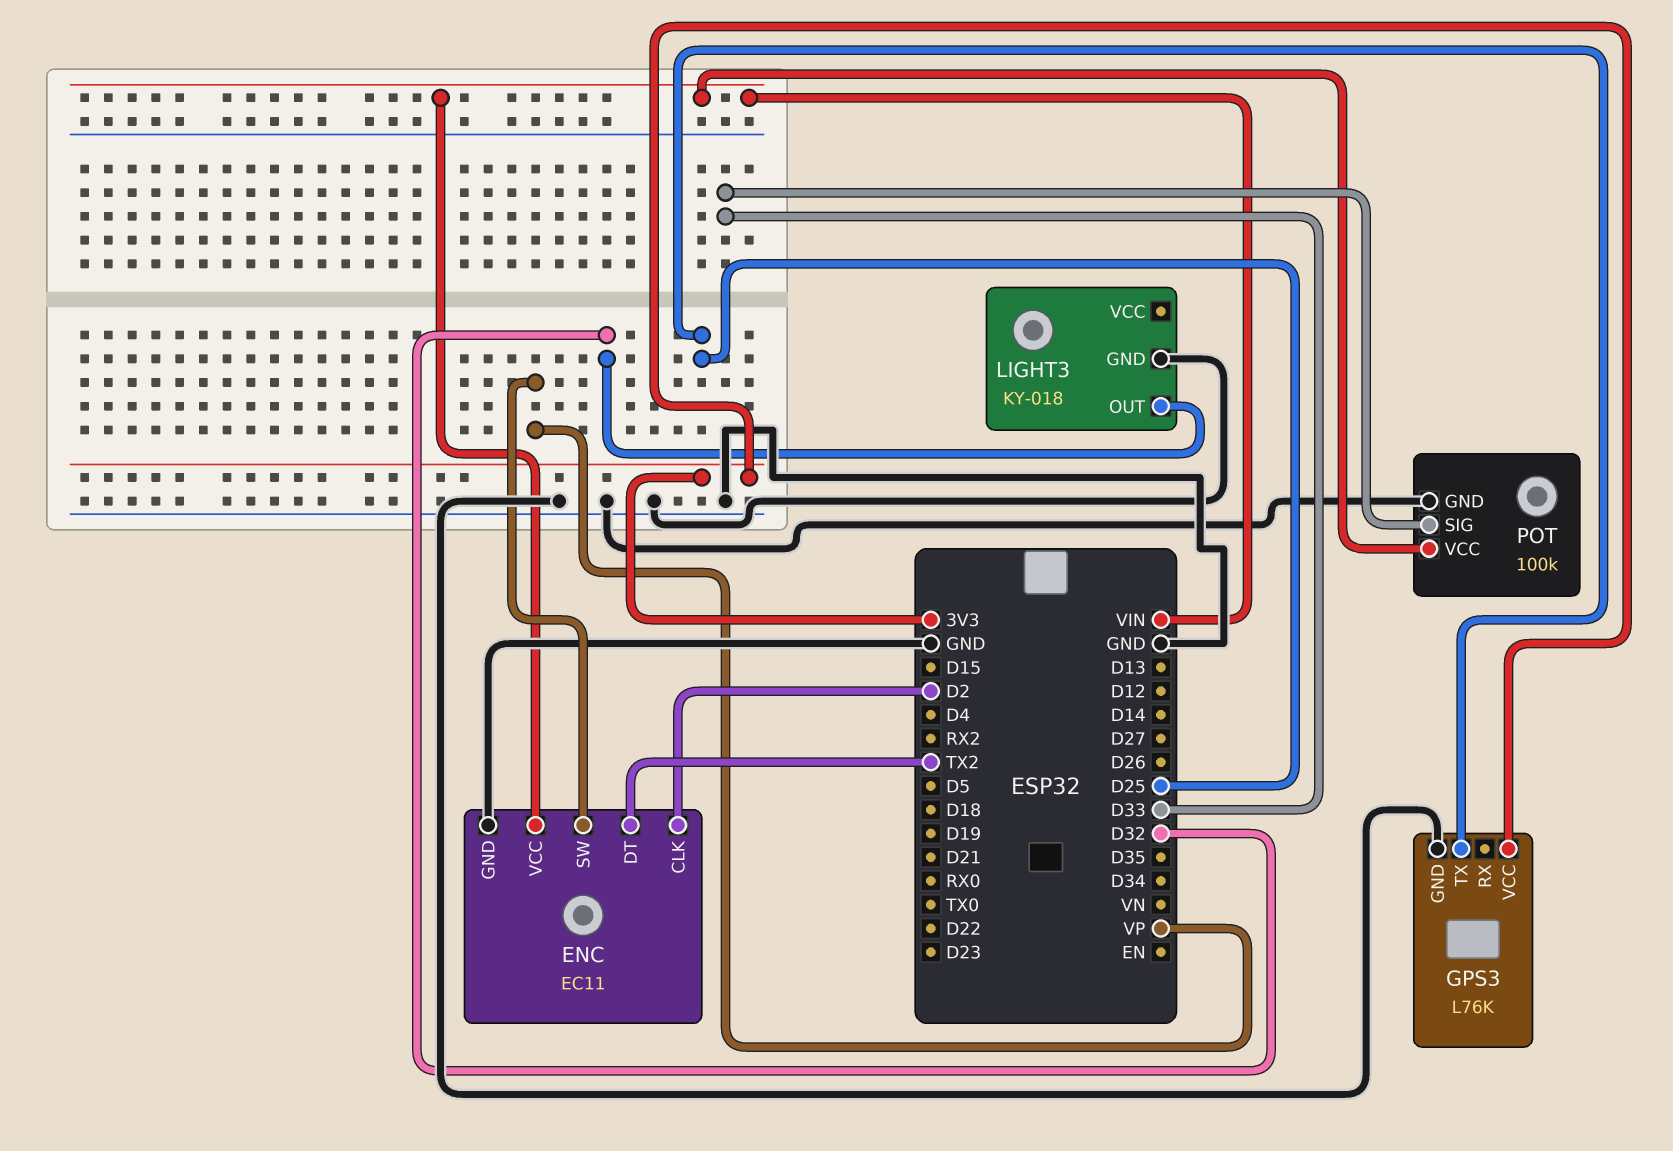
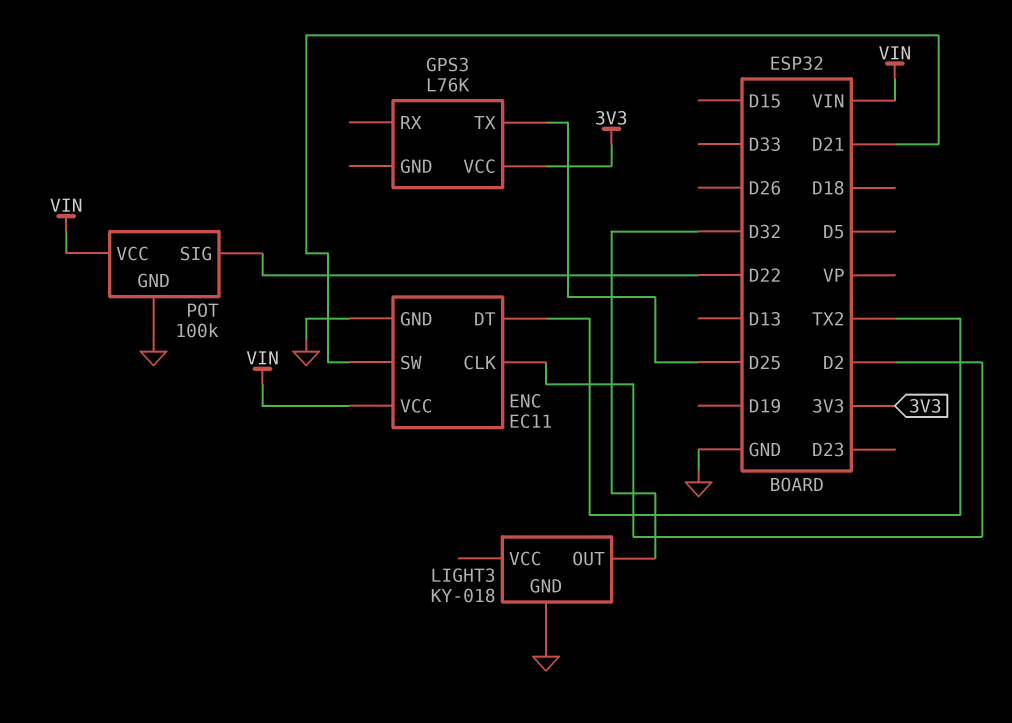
ENC pin SW: VP -> D21
GPS3 pin GND: GND -> none
POT pin SIG: D33 -> D22

